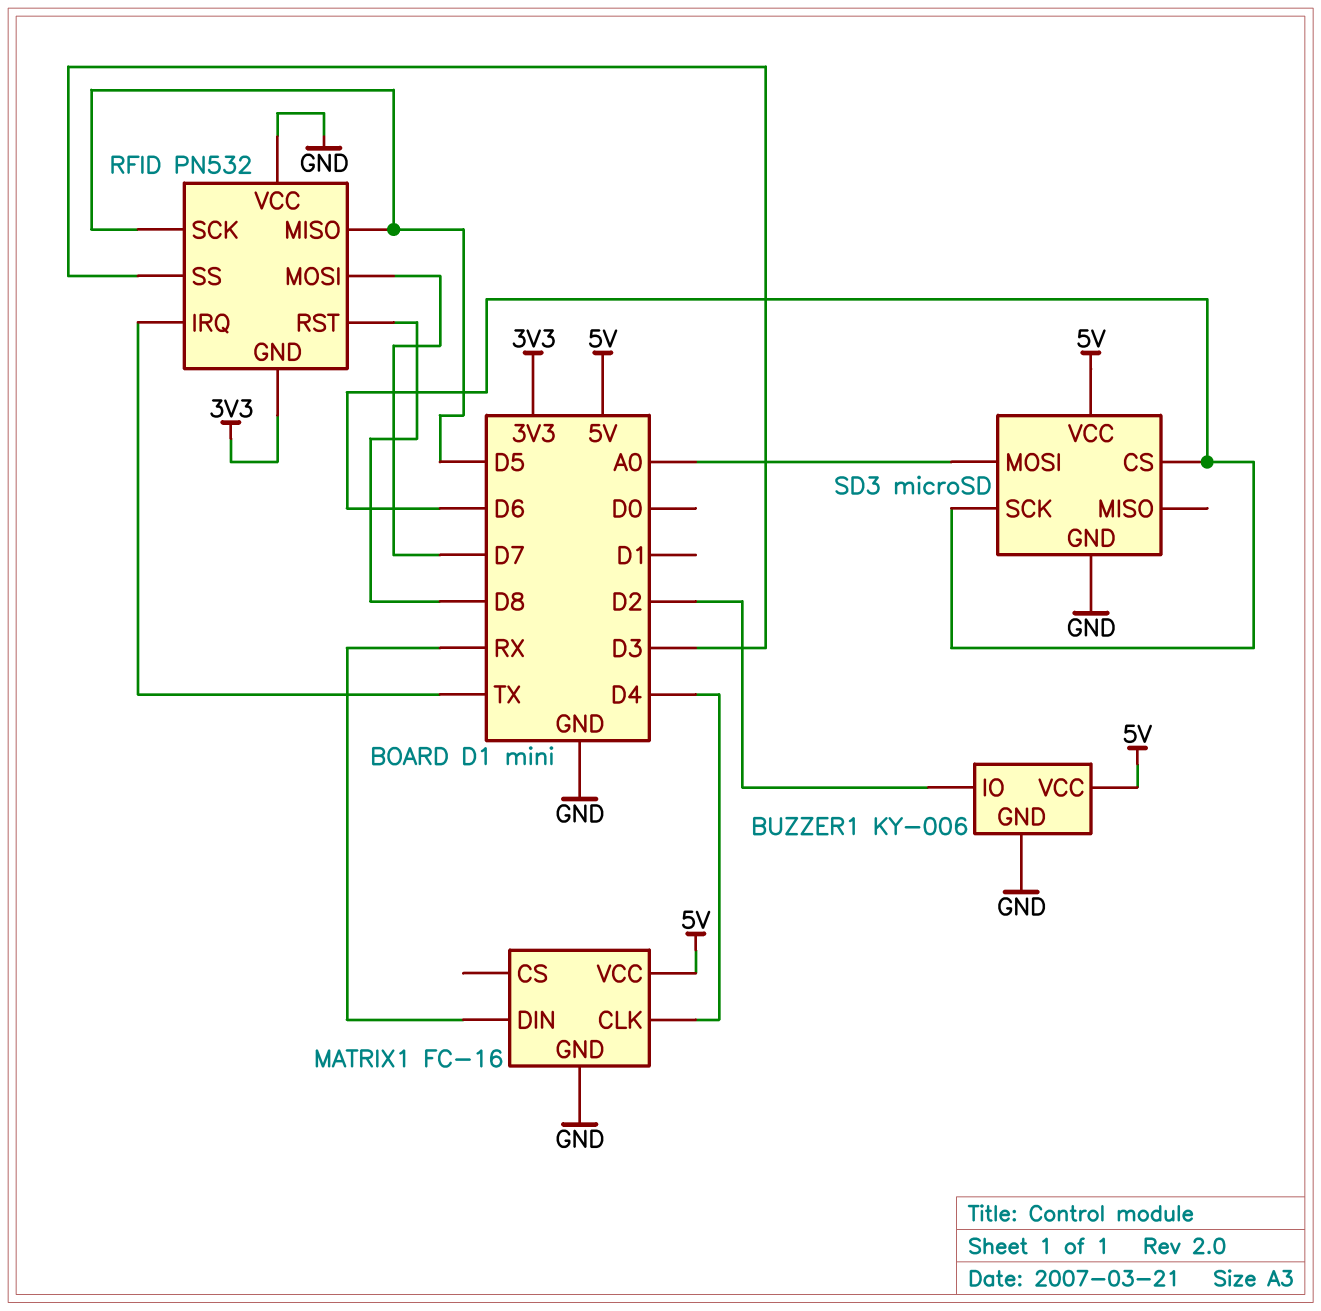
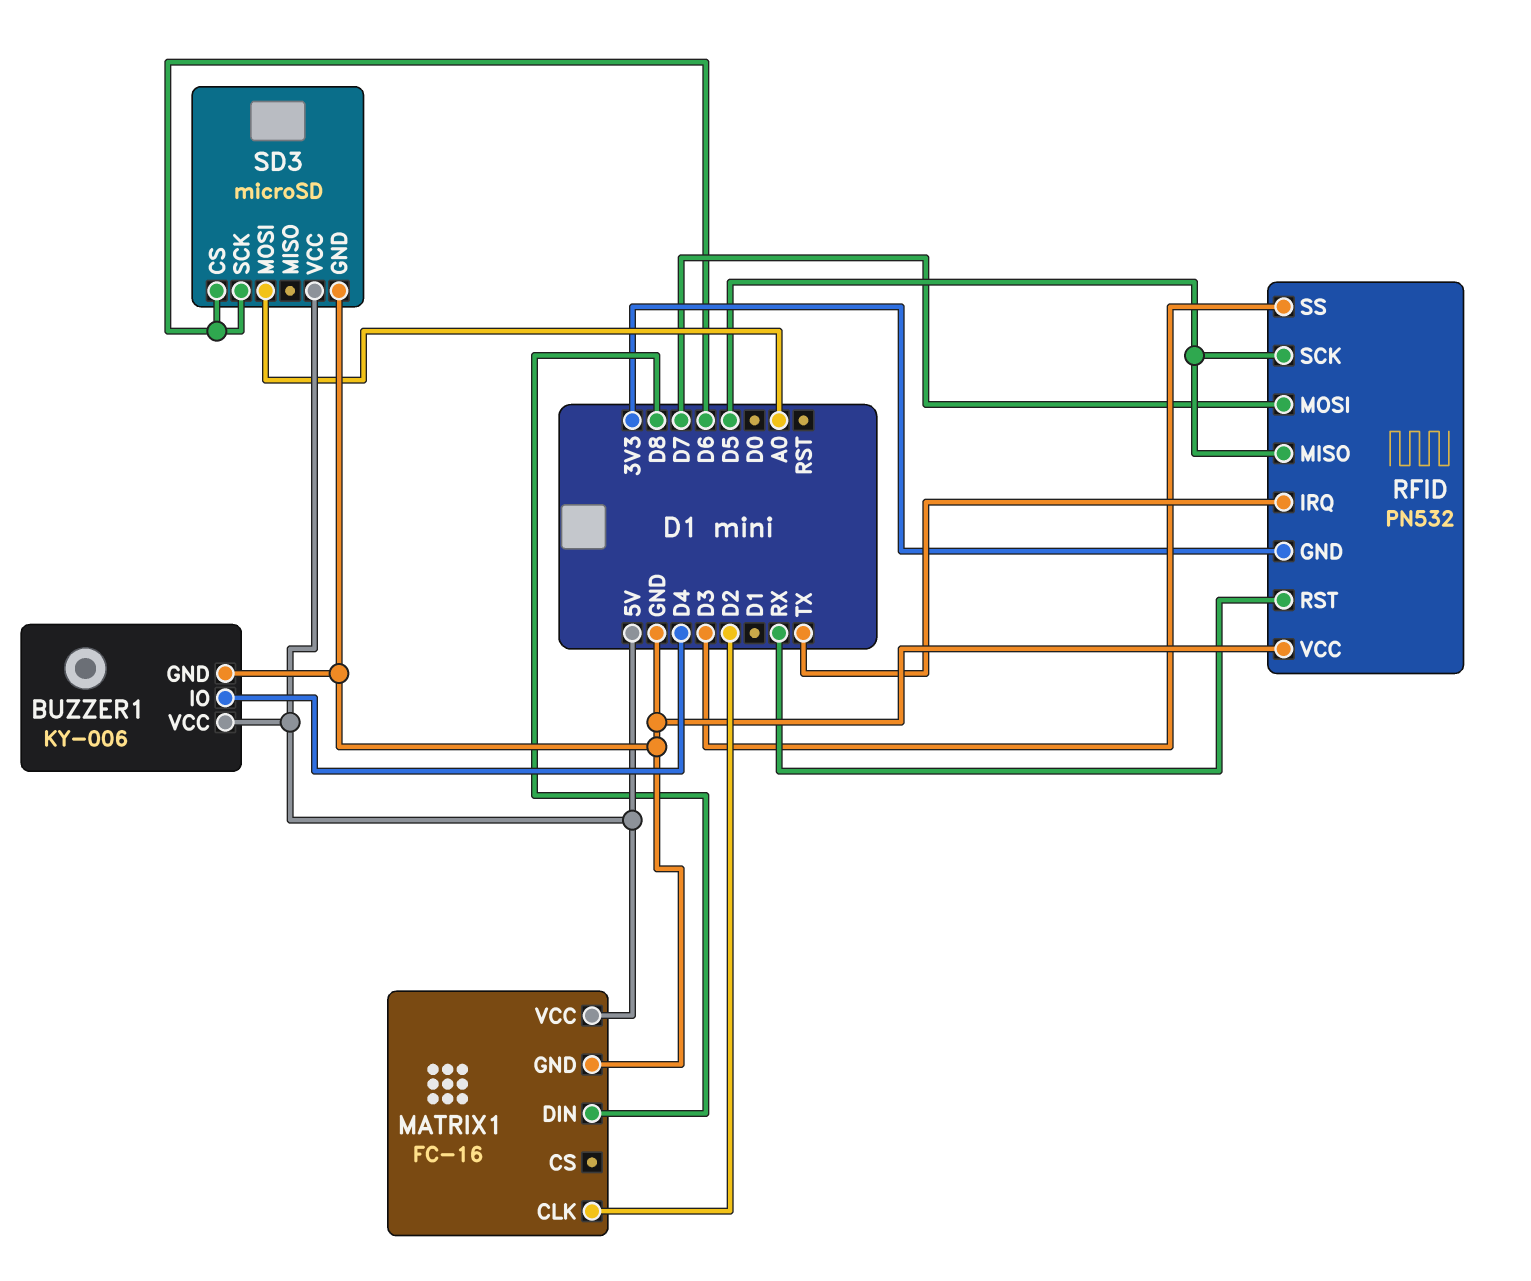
BUZZER1 pin IO: D2 -> D4
MATRIX1 pin CLK: D4 -> D2
MATRIX1 pin DIN: RX -> D8
RFID pin RST: D8 -> RX

